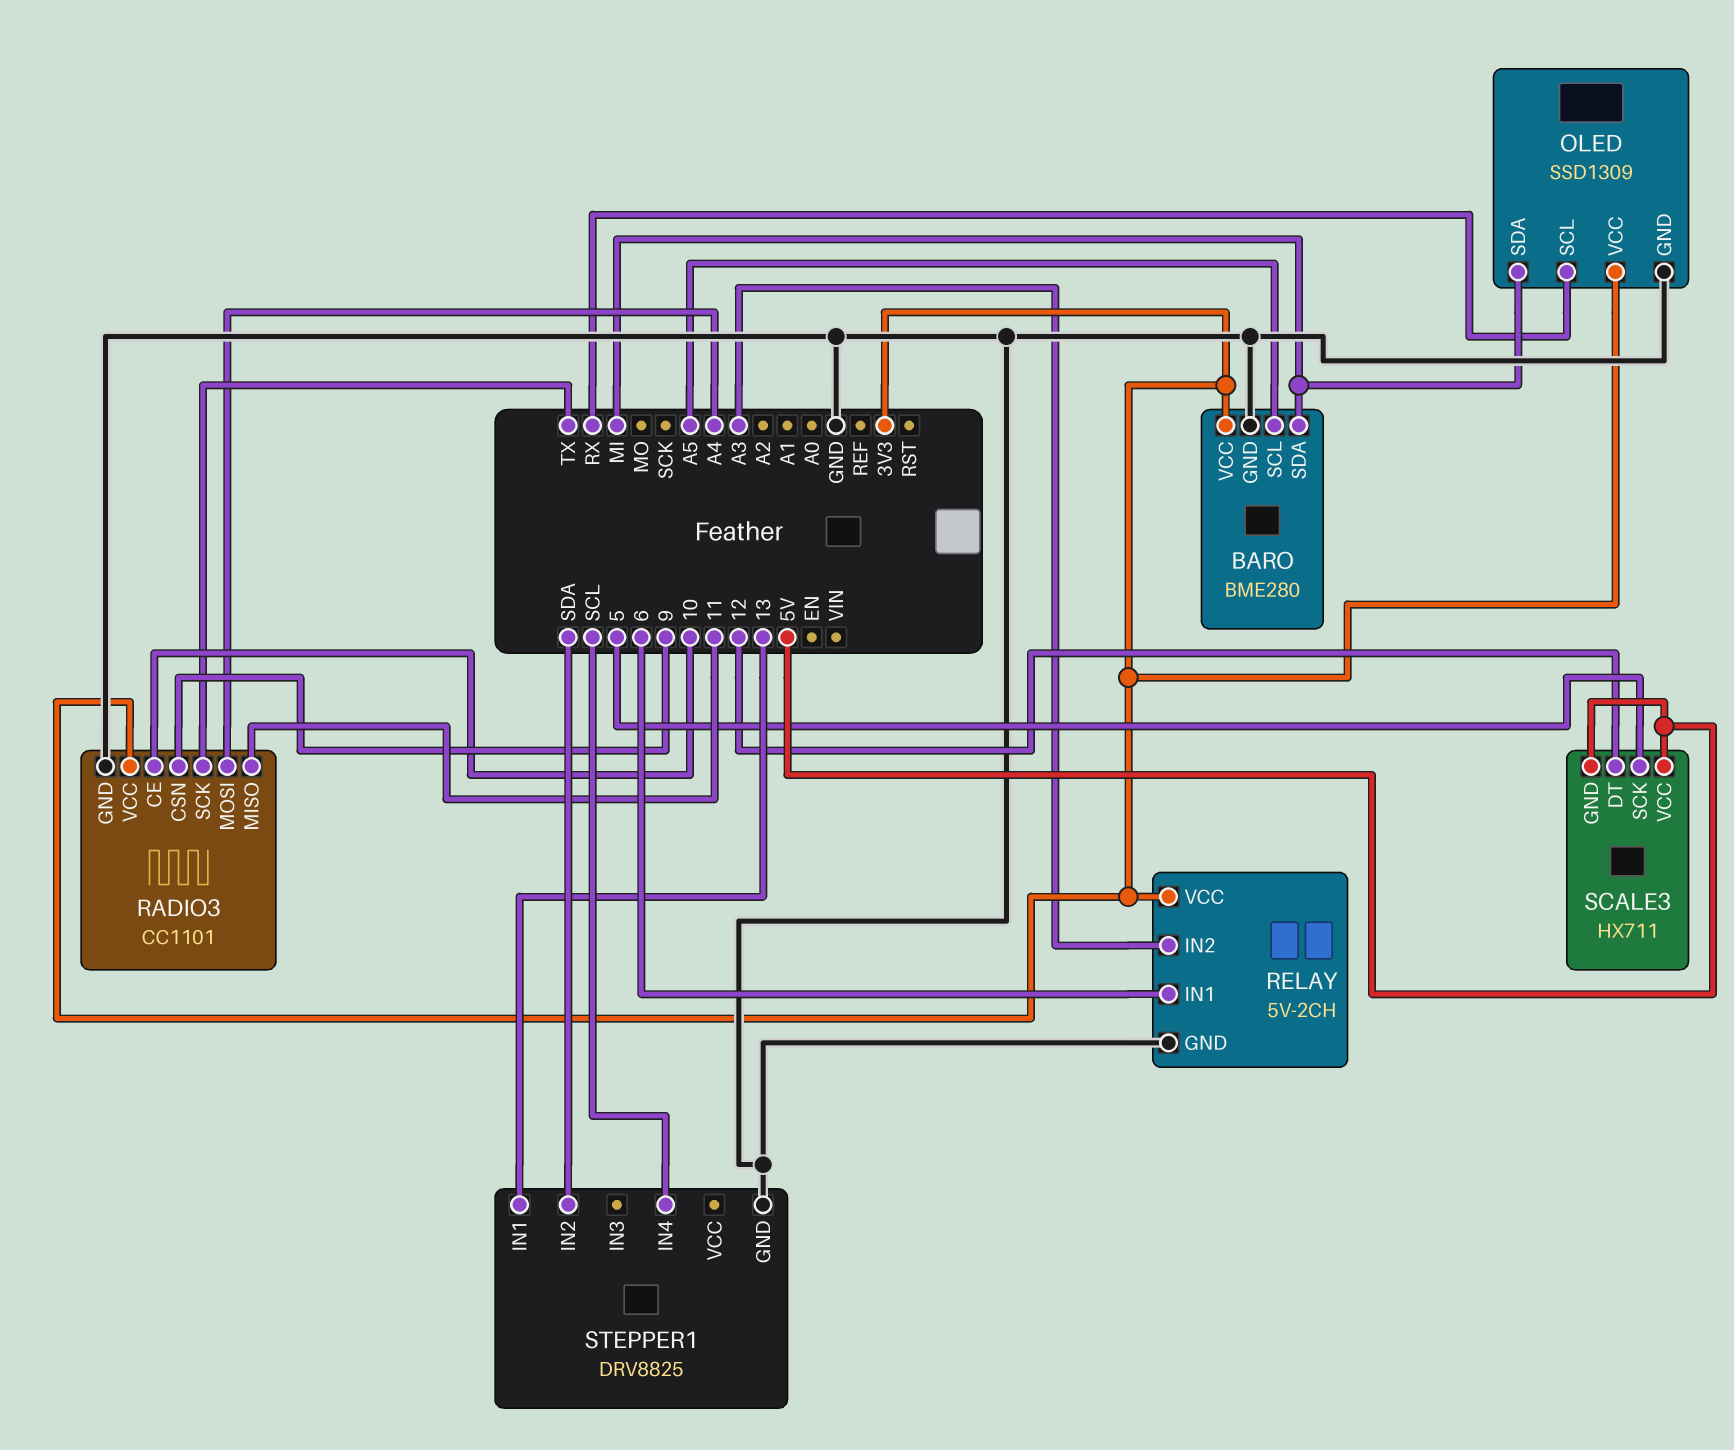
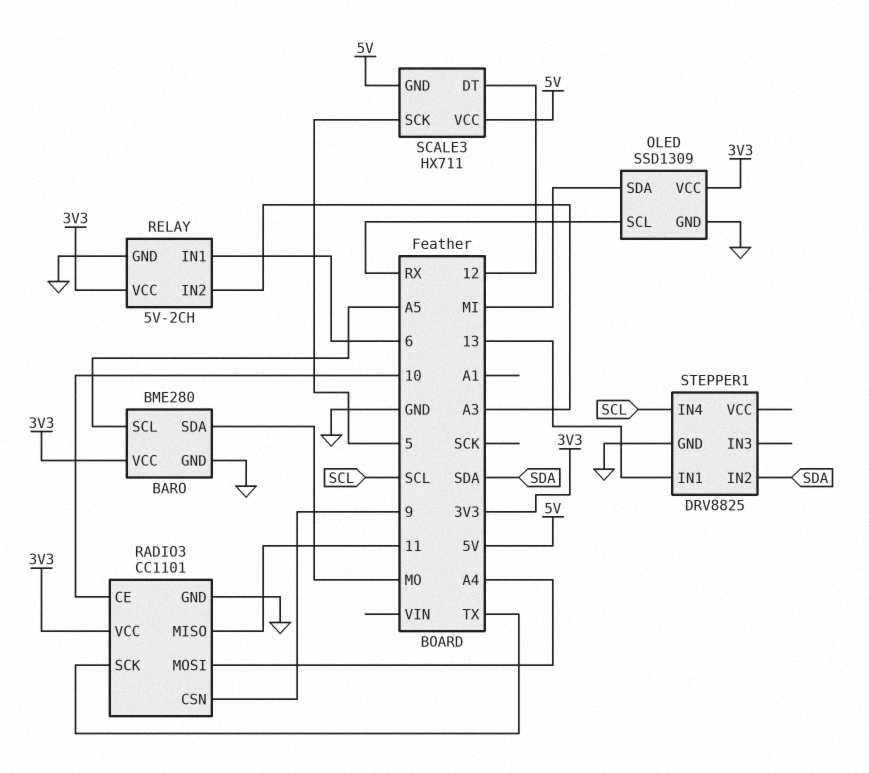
BARO pin SDA: MI -> MO

